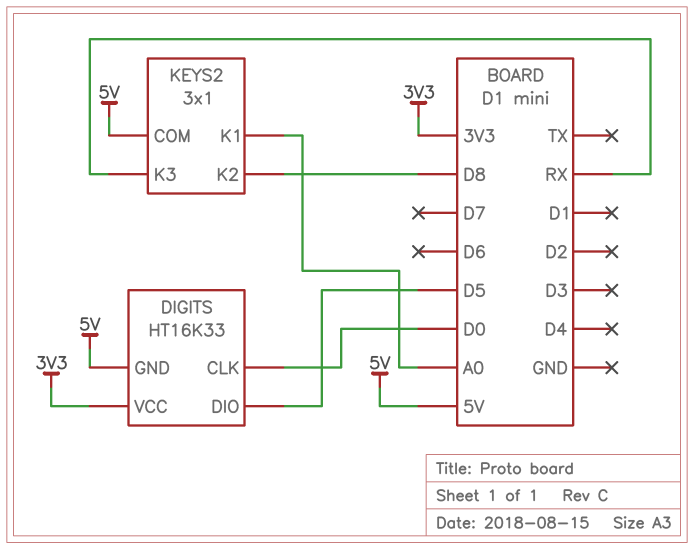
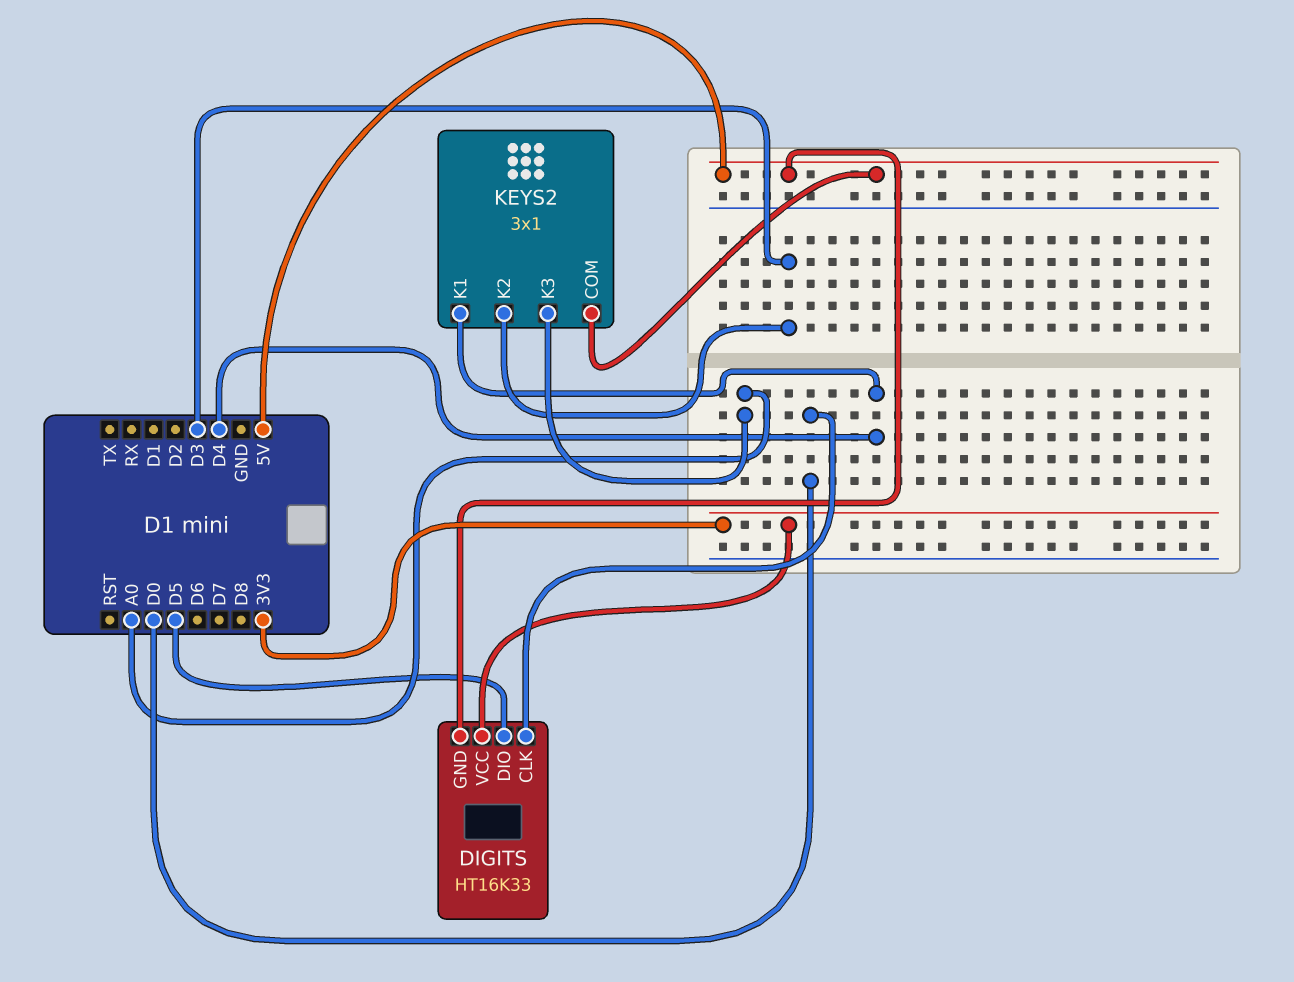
KEYS2 pin K1: A0 -> D4
KEYS2 pin K2: D8 -> D3
KEYS2 pin K3: RX -> A0

